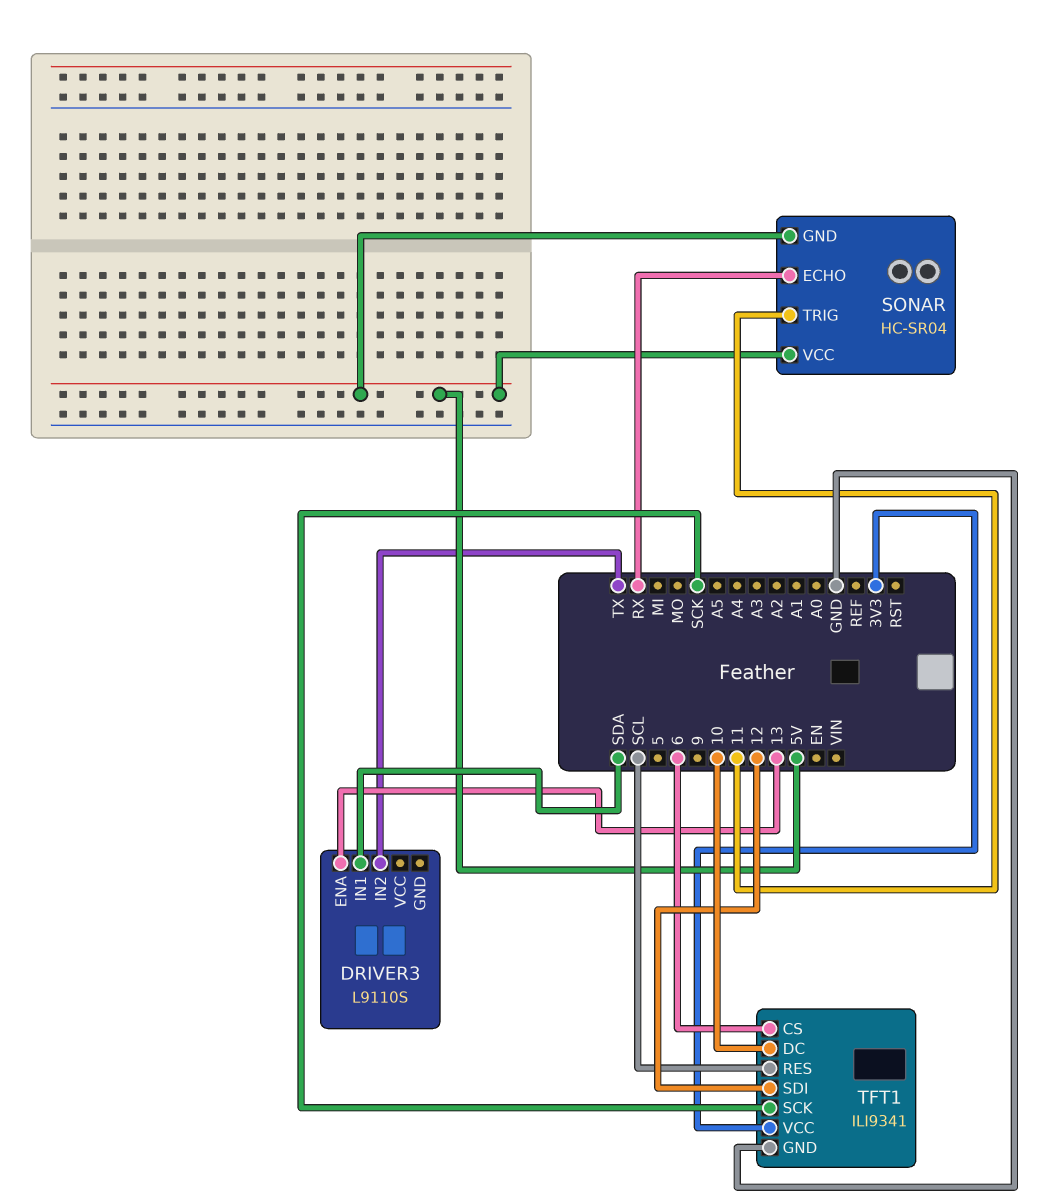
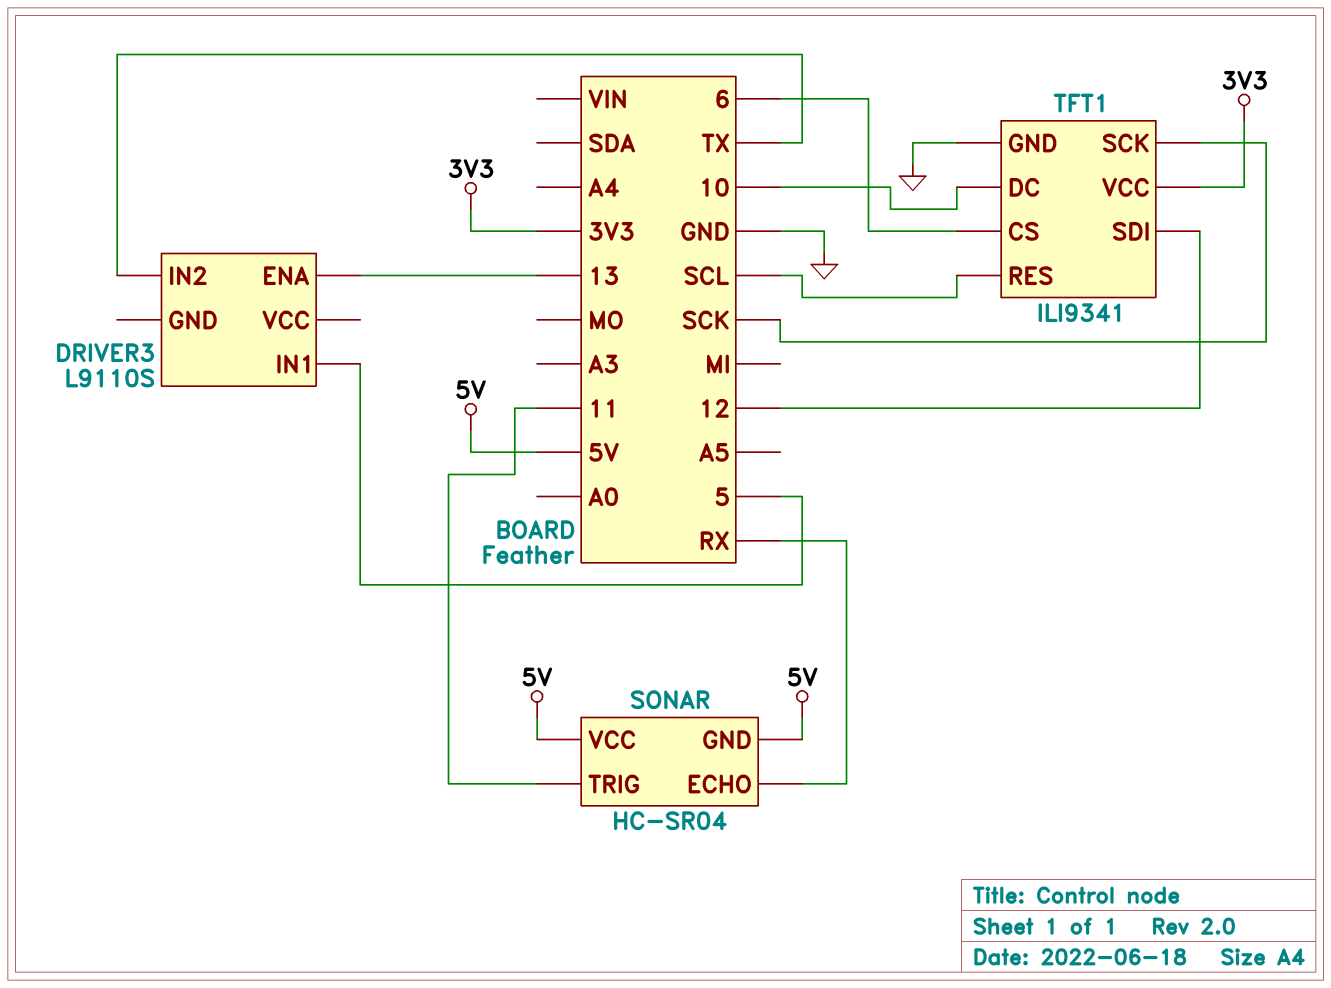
DRIVER3 pin IN1: SDA -> 5

